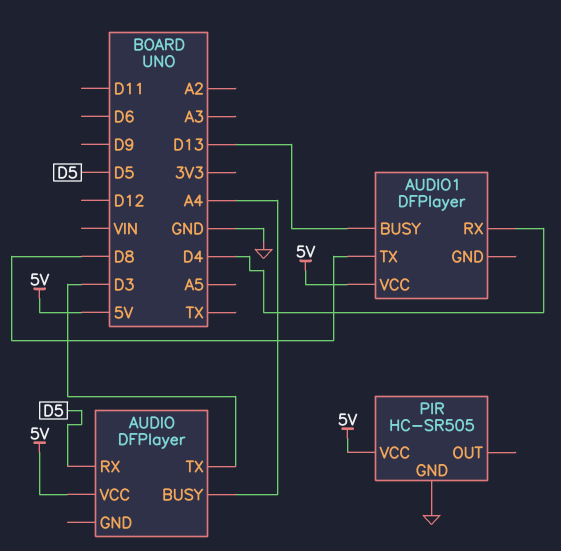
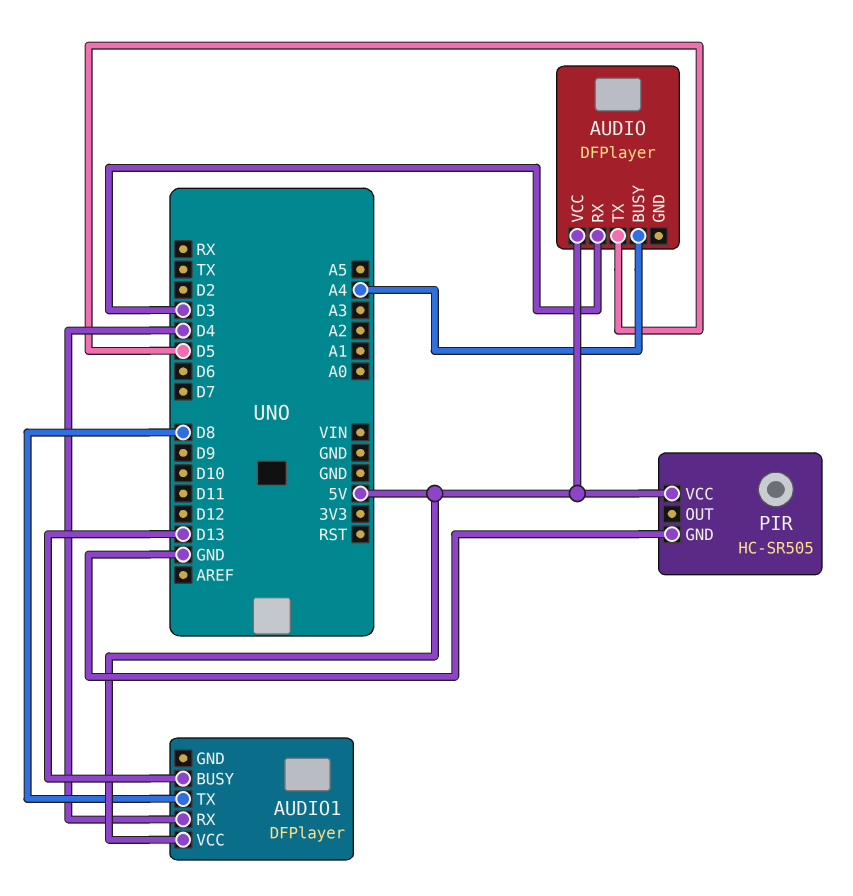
AUDIO pin RX: D5 -> D3
AUDIO pin TX: D3 -> D5

